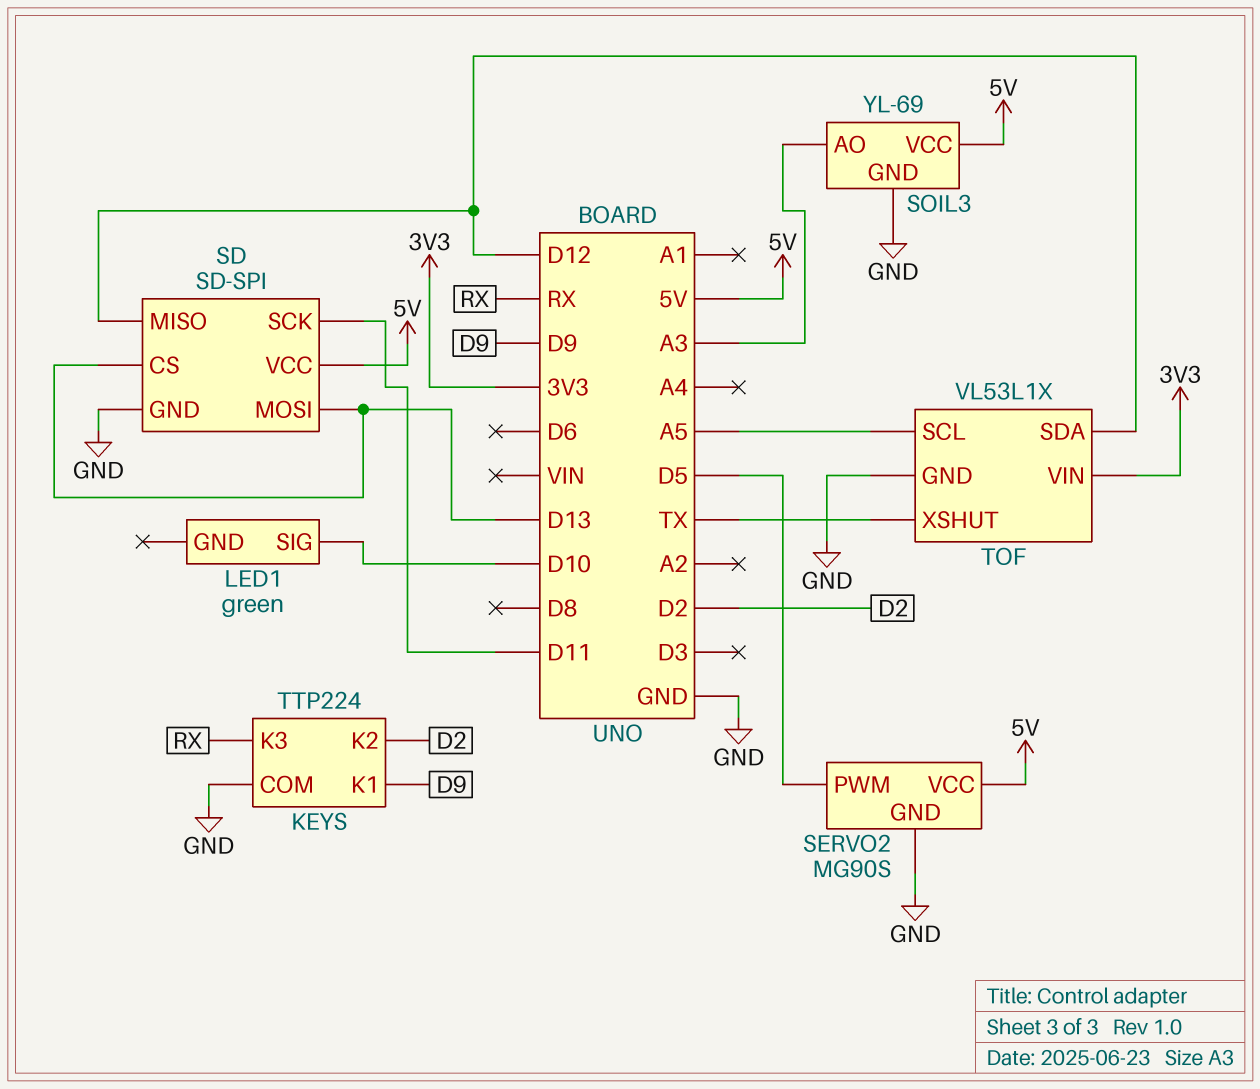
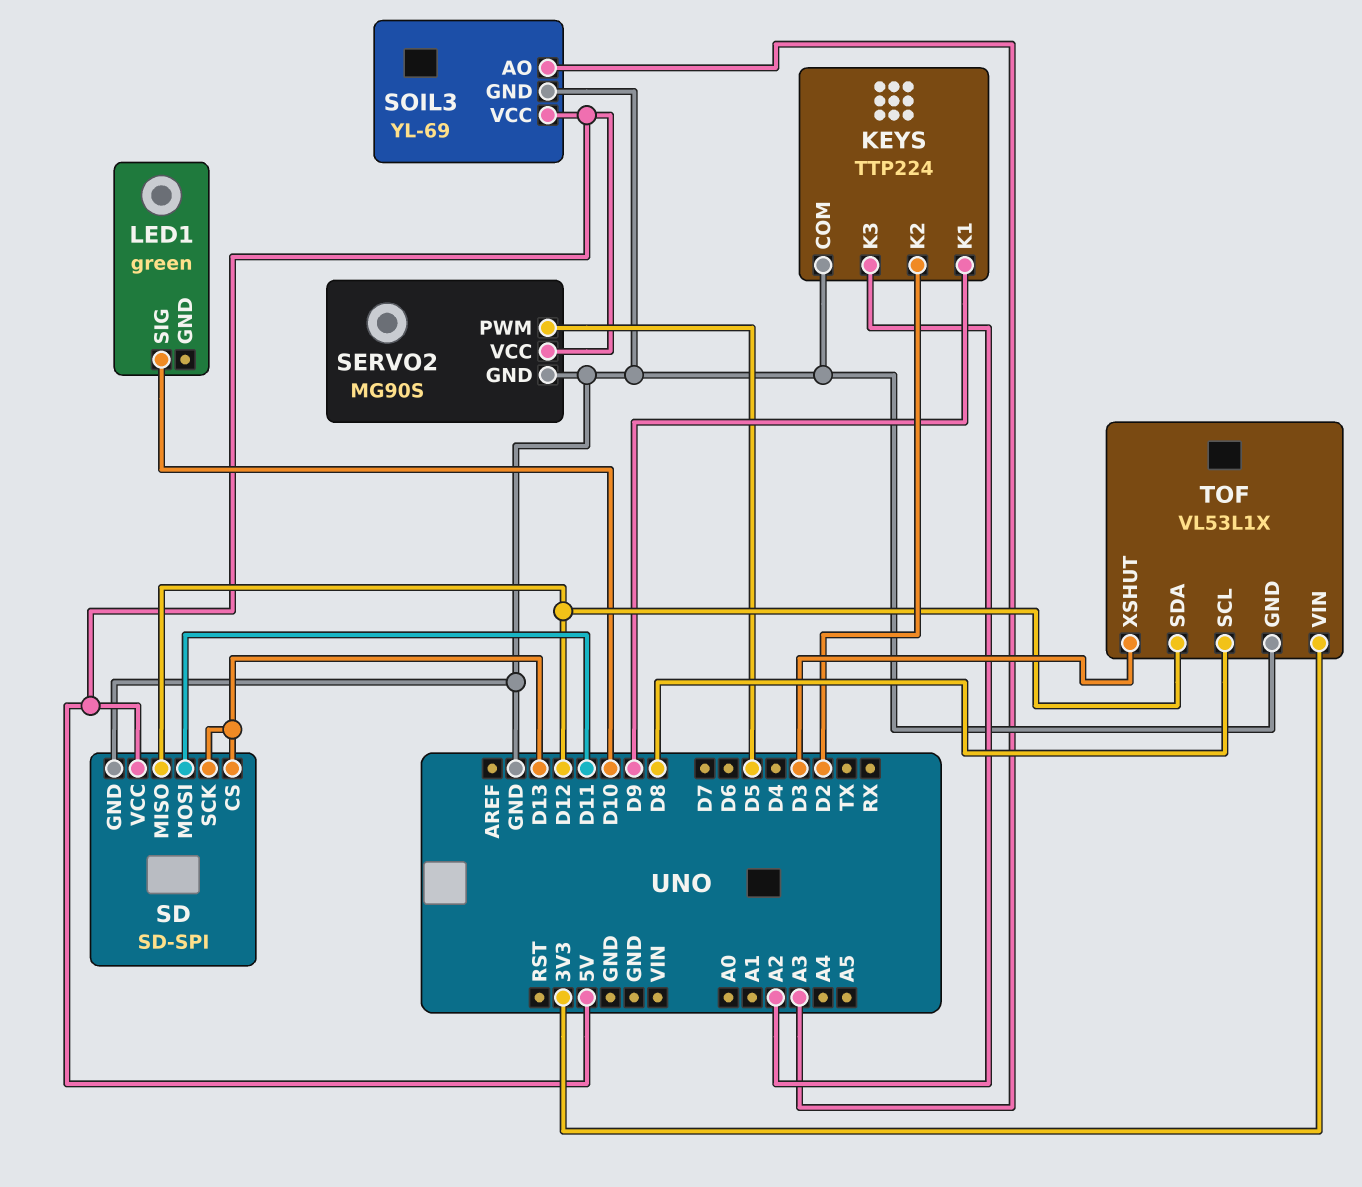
KEYS pin K3: RX -> A2
SD pin MOSI: D13 -> D11
SD pin SCK: D11 -> D13
TOF pin SCL: A5 -> D8
TOF pin XSHUT: TX -> D3

